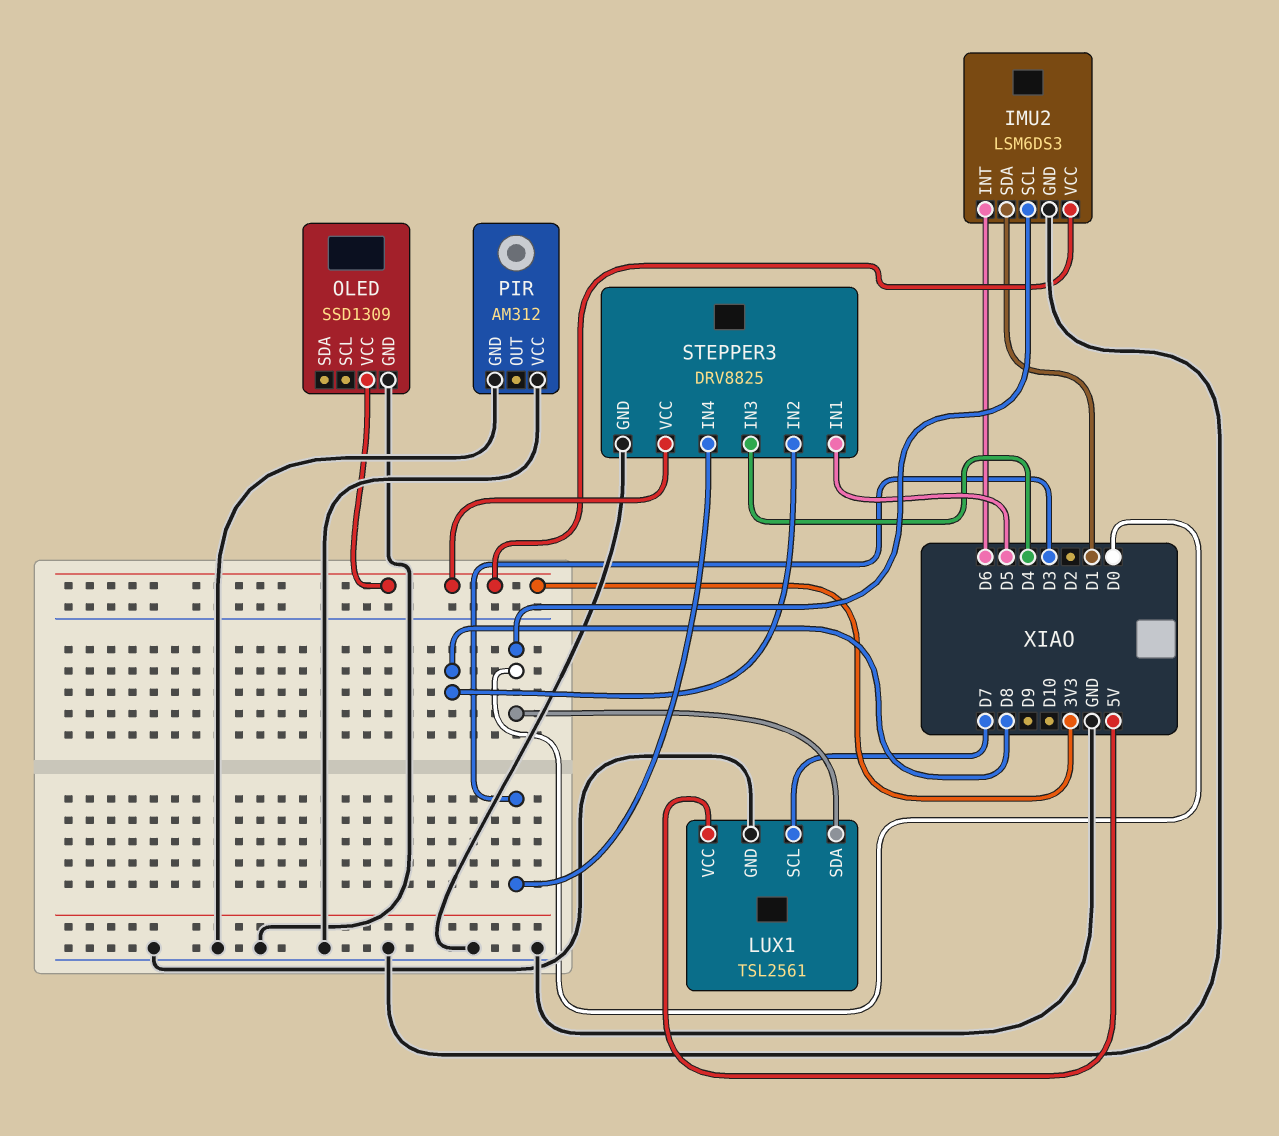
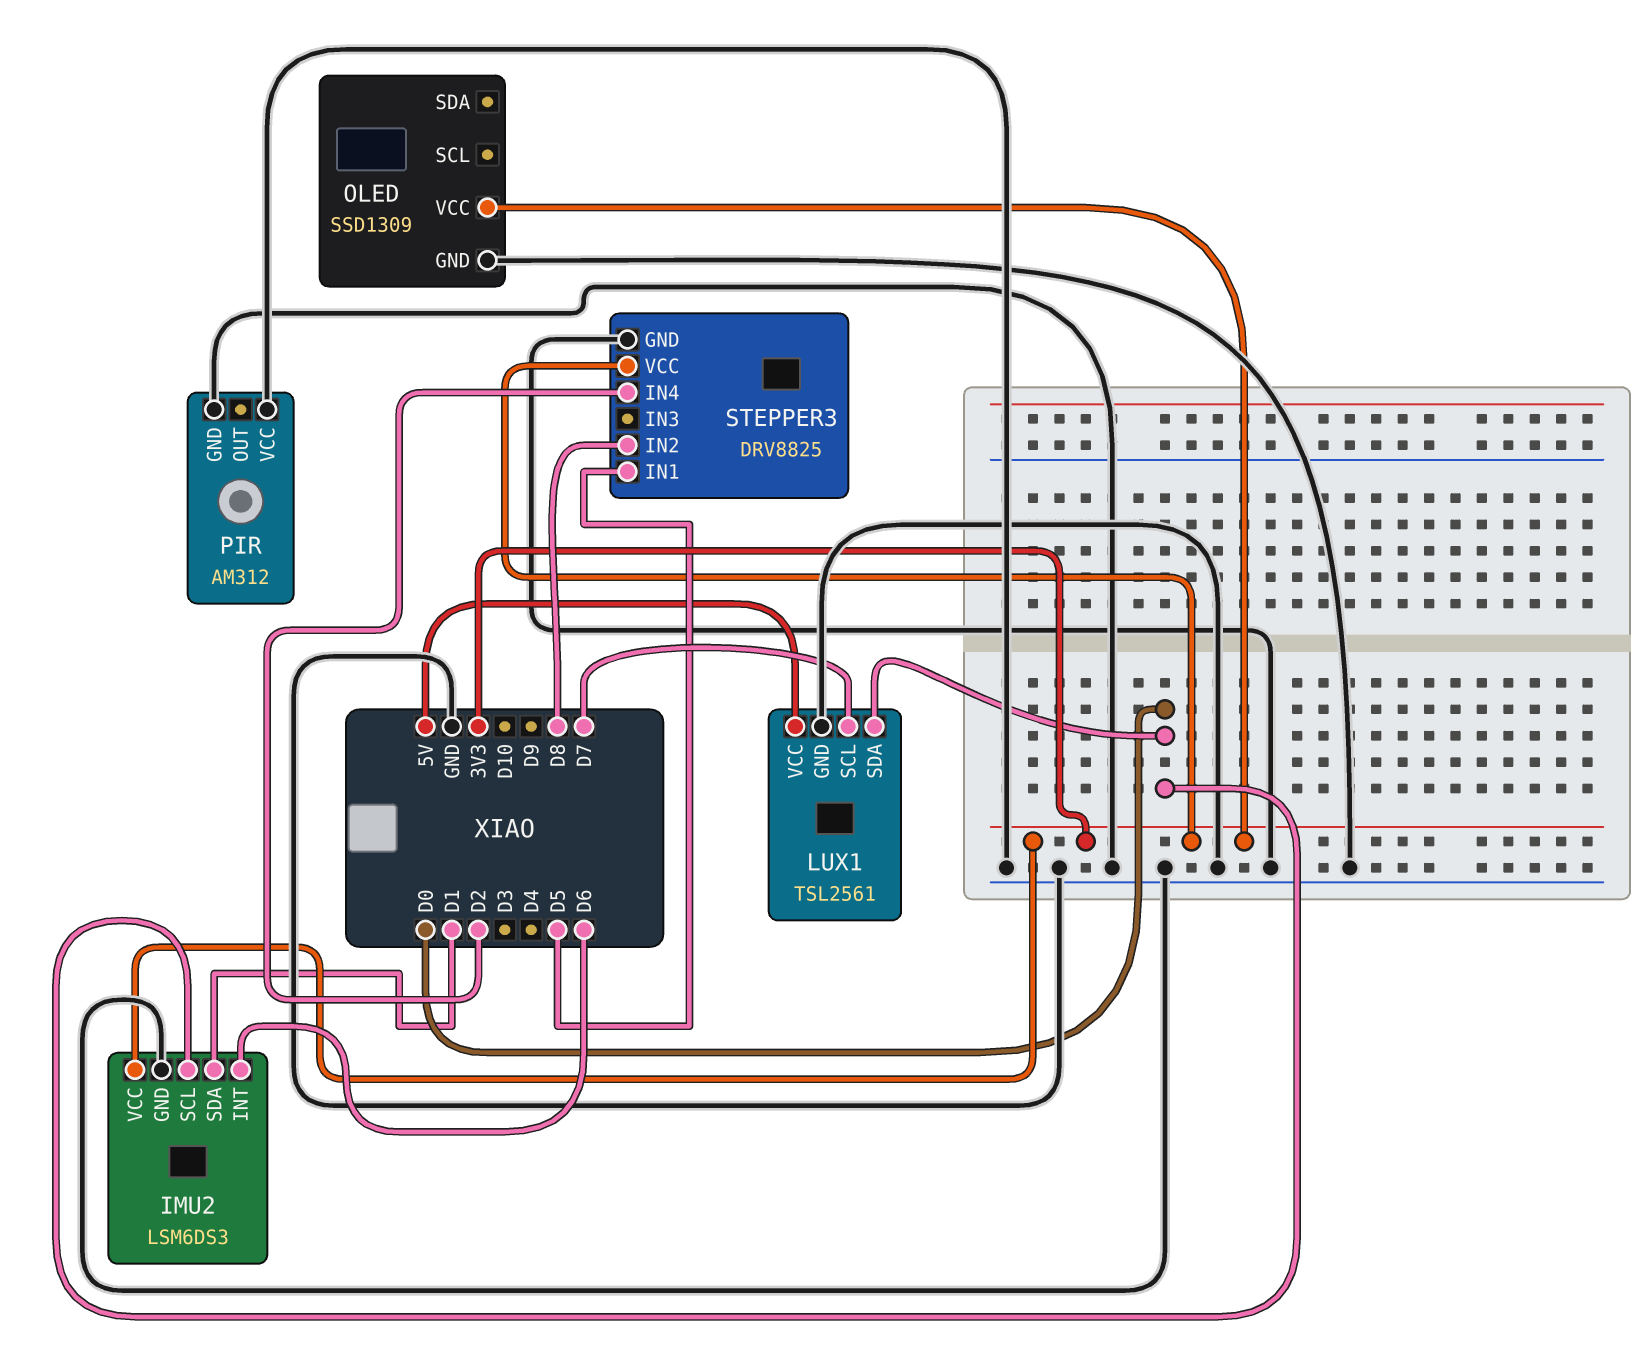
STEPPER3 pin IN3: D4 -> none
STEPPER3 pin IN4: D3 -> D2

